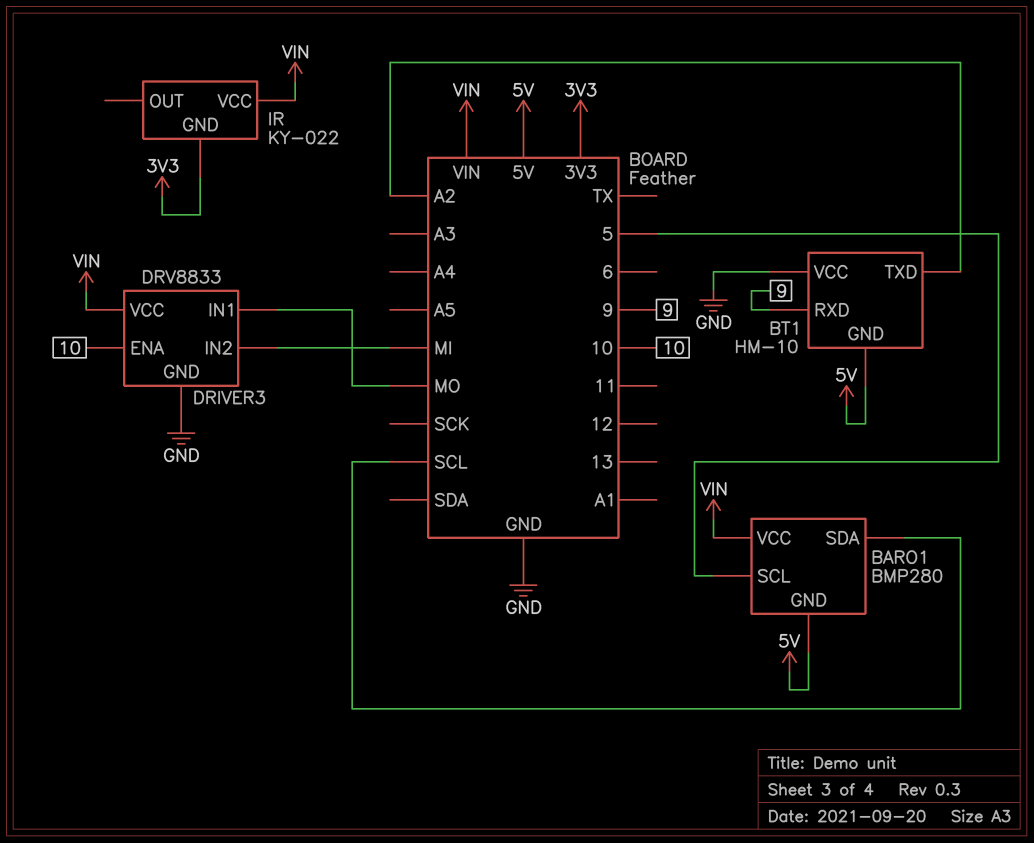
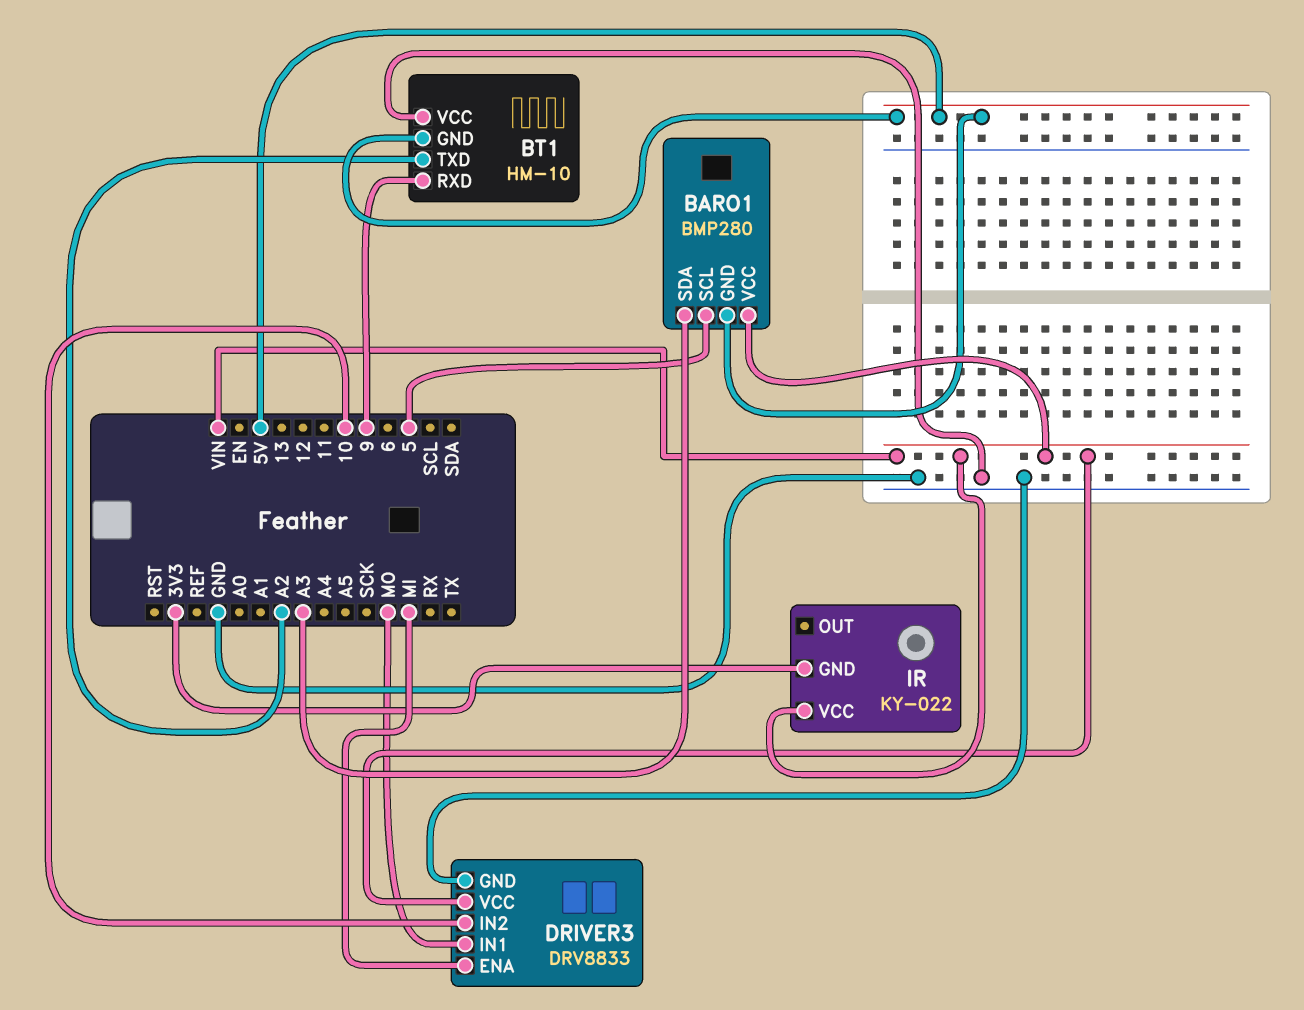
BARO1 pin SDA: SCL -> A3
DRIVER3 pin ENA: 10 -> MI
DRIVER3 pin IN2: MI -> 10

